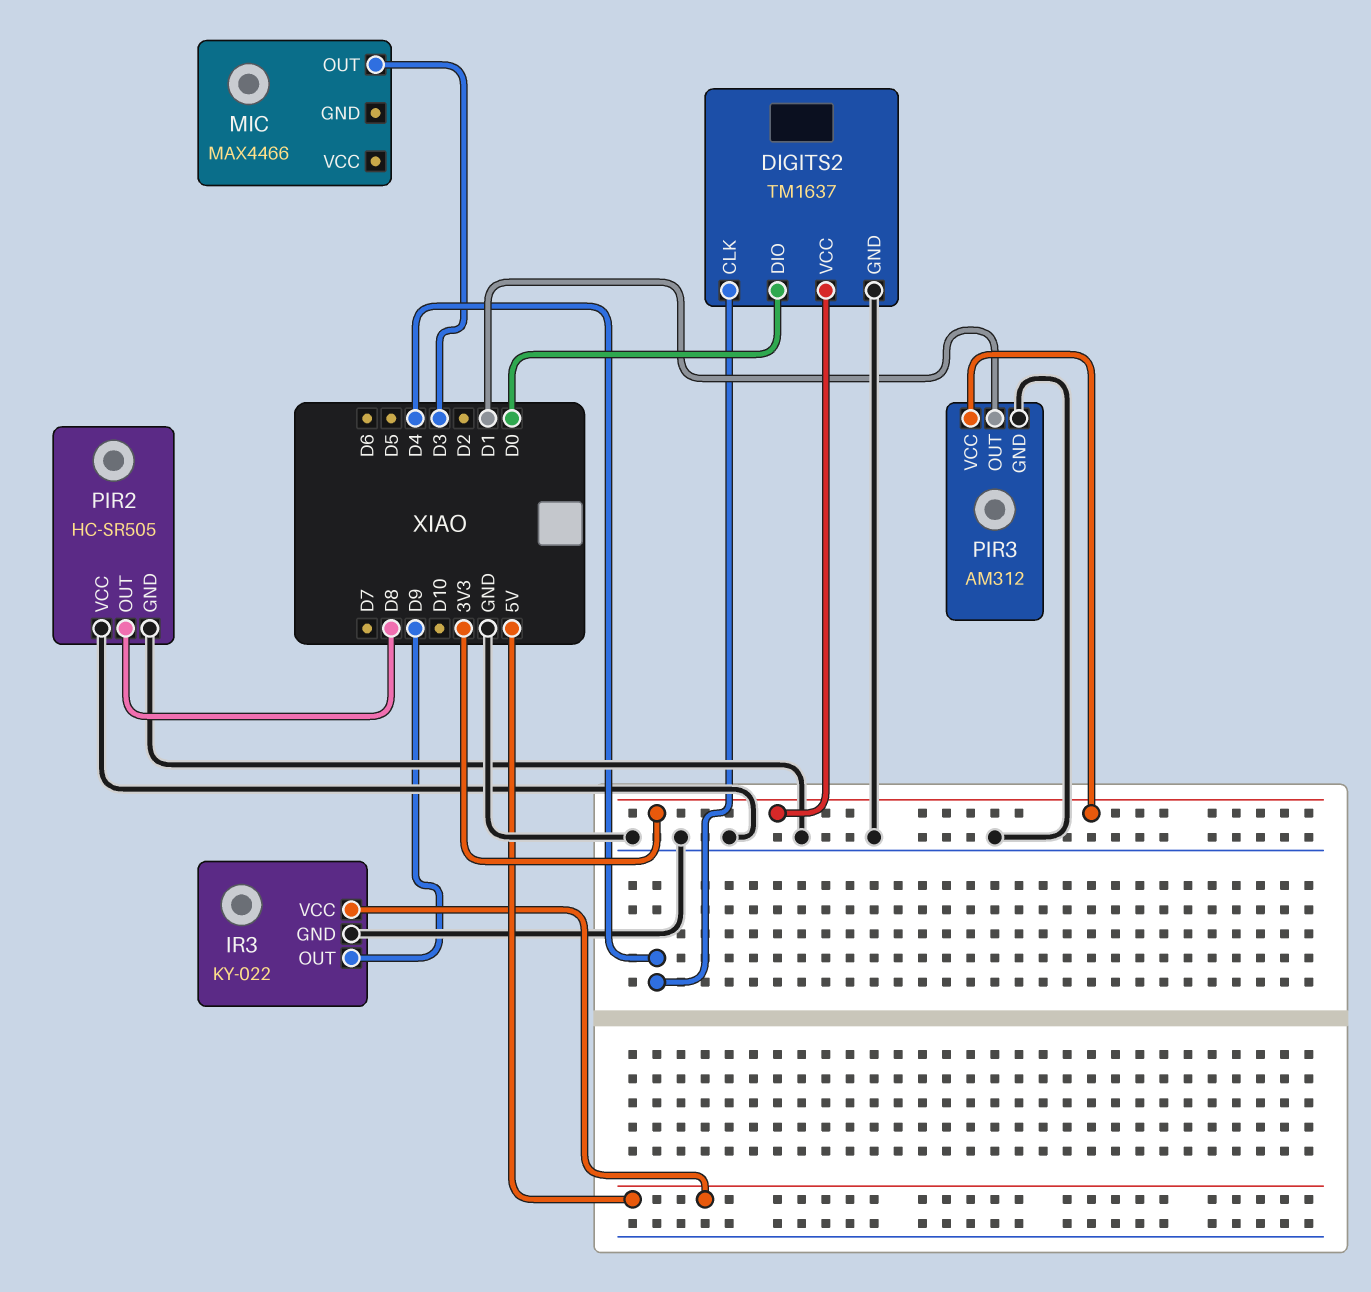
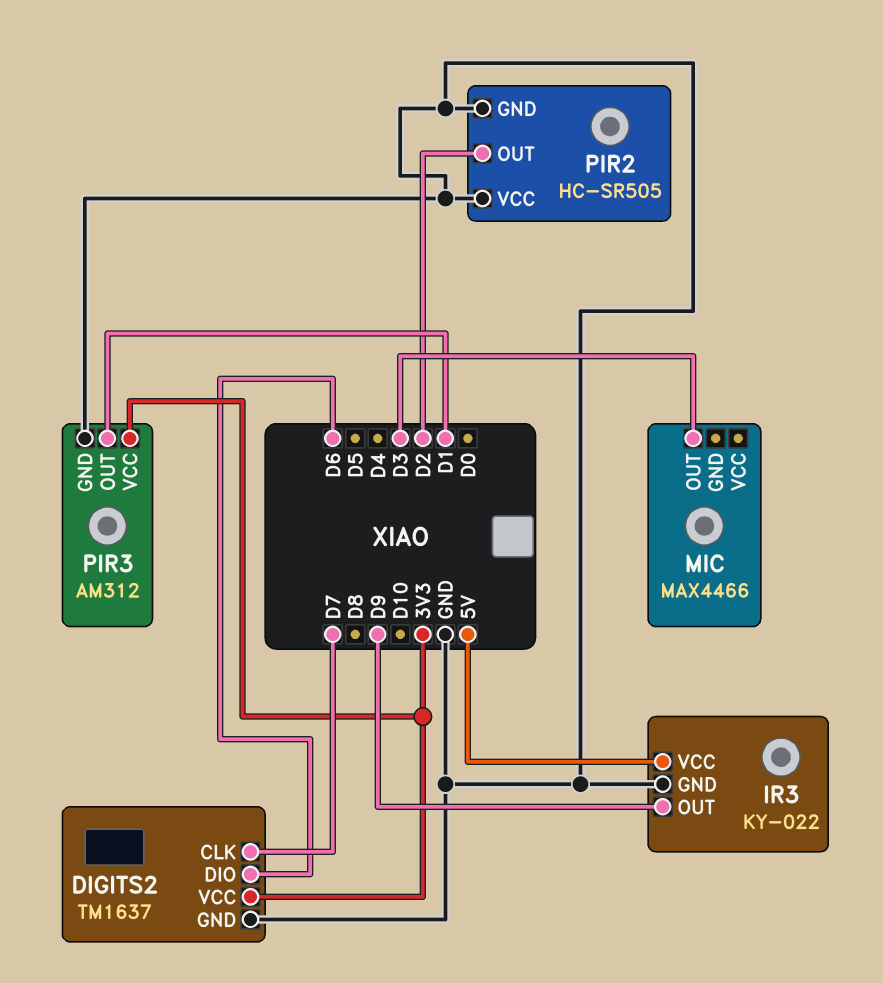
DIGITS2 pin CLK: D4 -> D7
DIGITS2 pin DIO: D0 -> D6
PIR2 pin OUT: D8 -> D2

